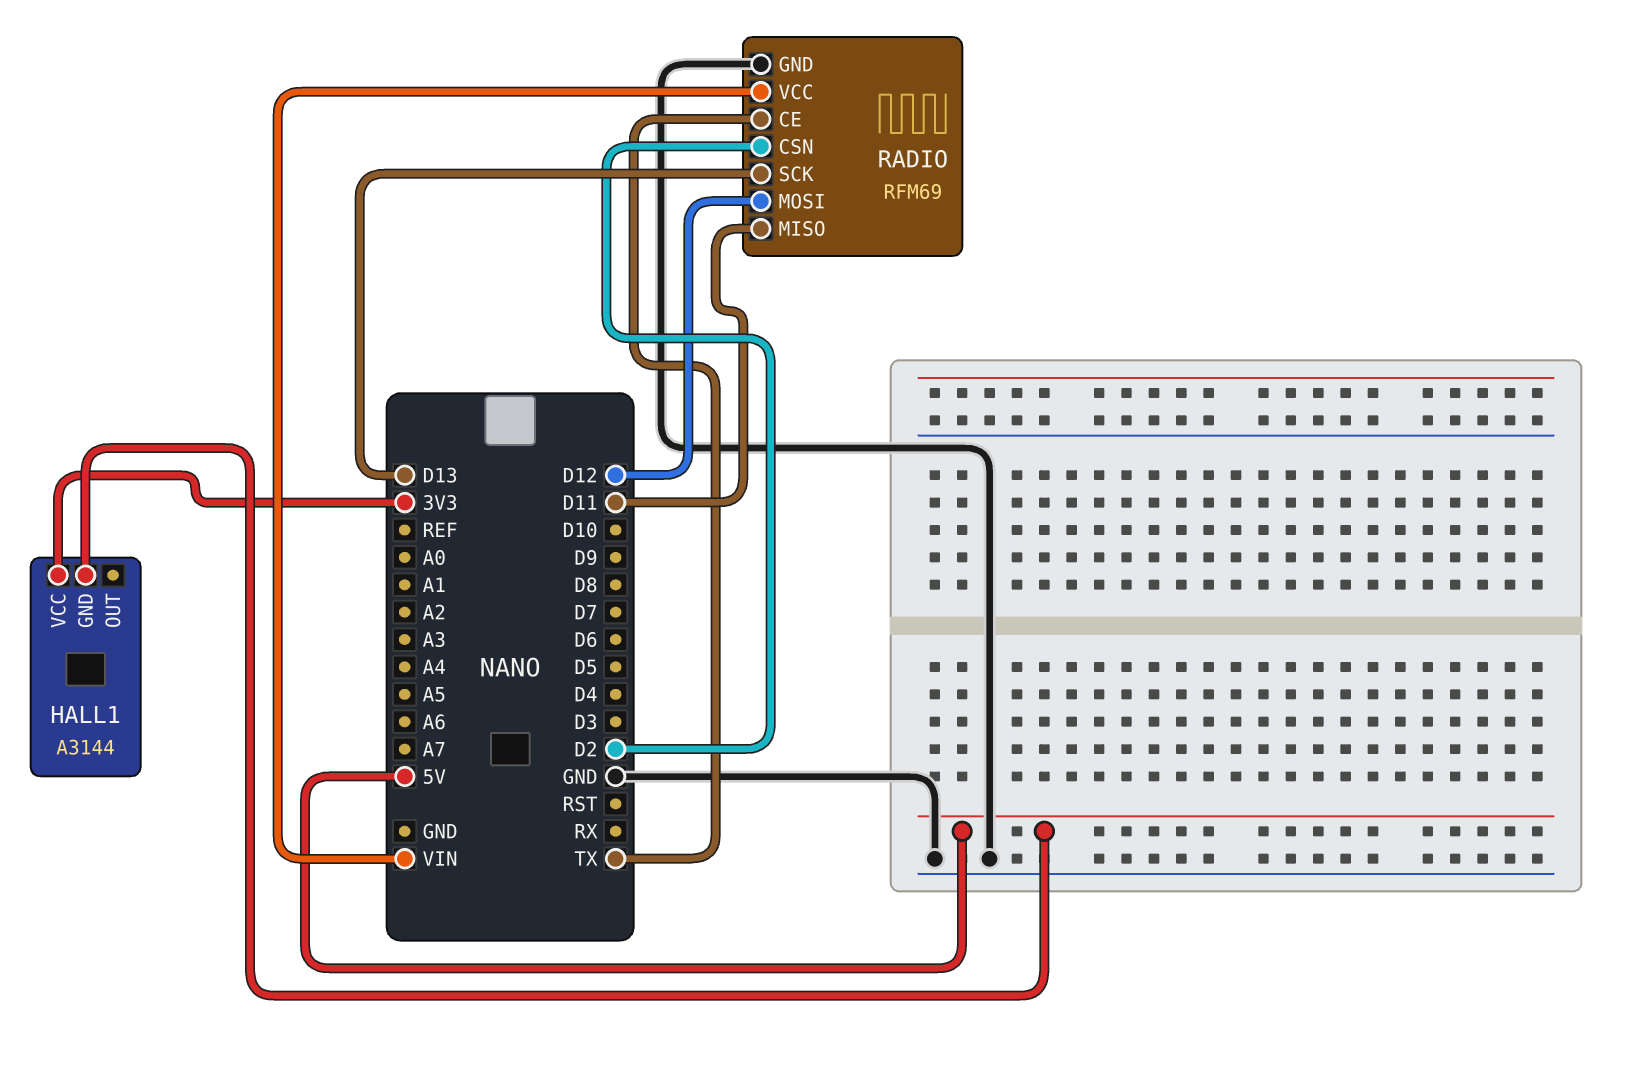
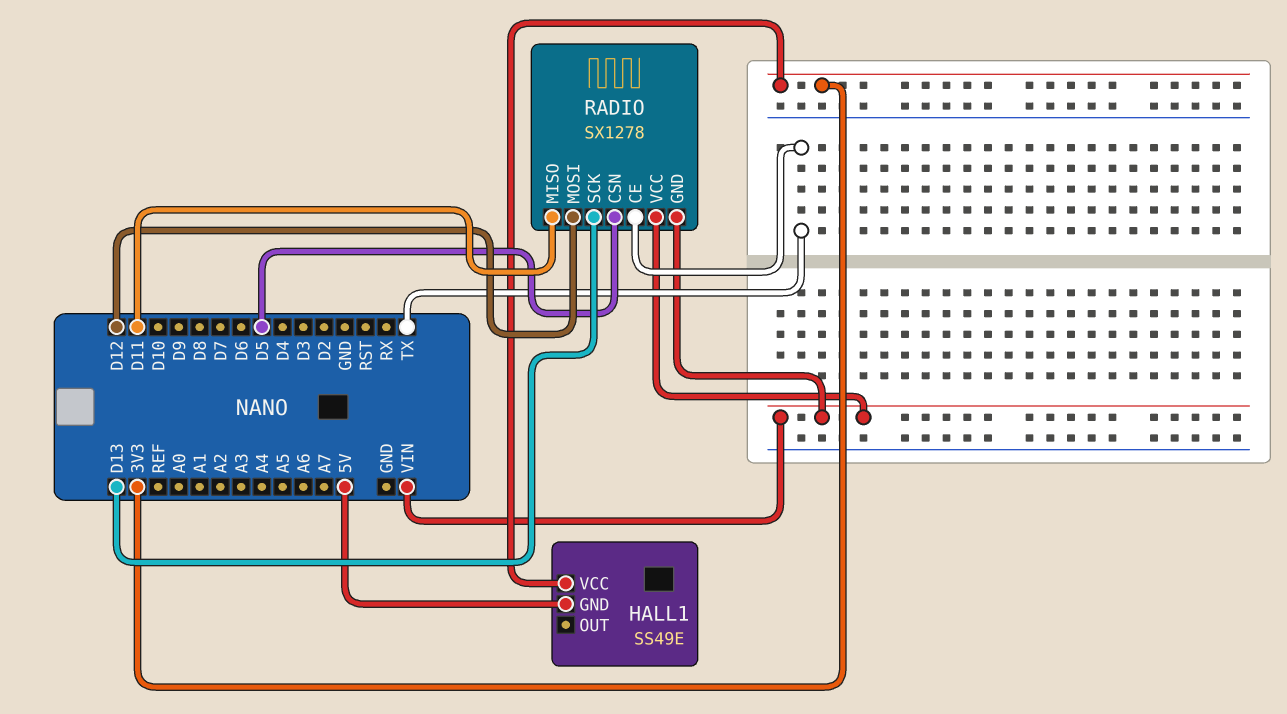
HALL1: A3144 -> SS49E
RADIO: RFM69 -> SX1278
RADIO pin CSN: D2 -> D5
RADIO pin GND: GND -> VIN

